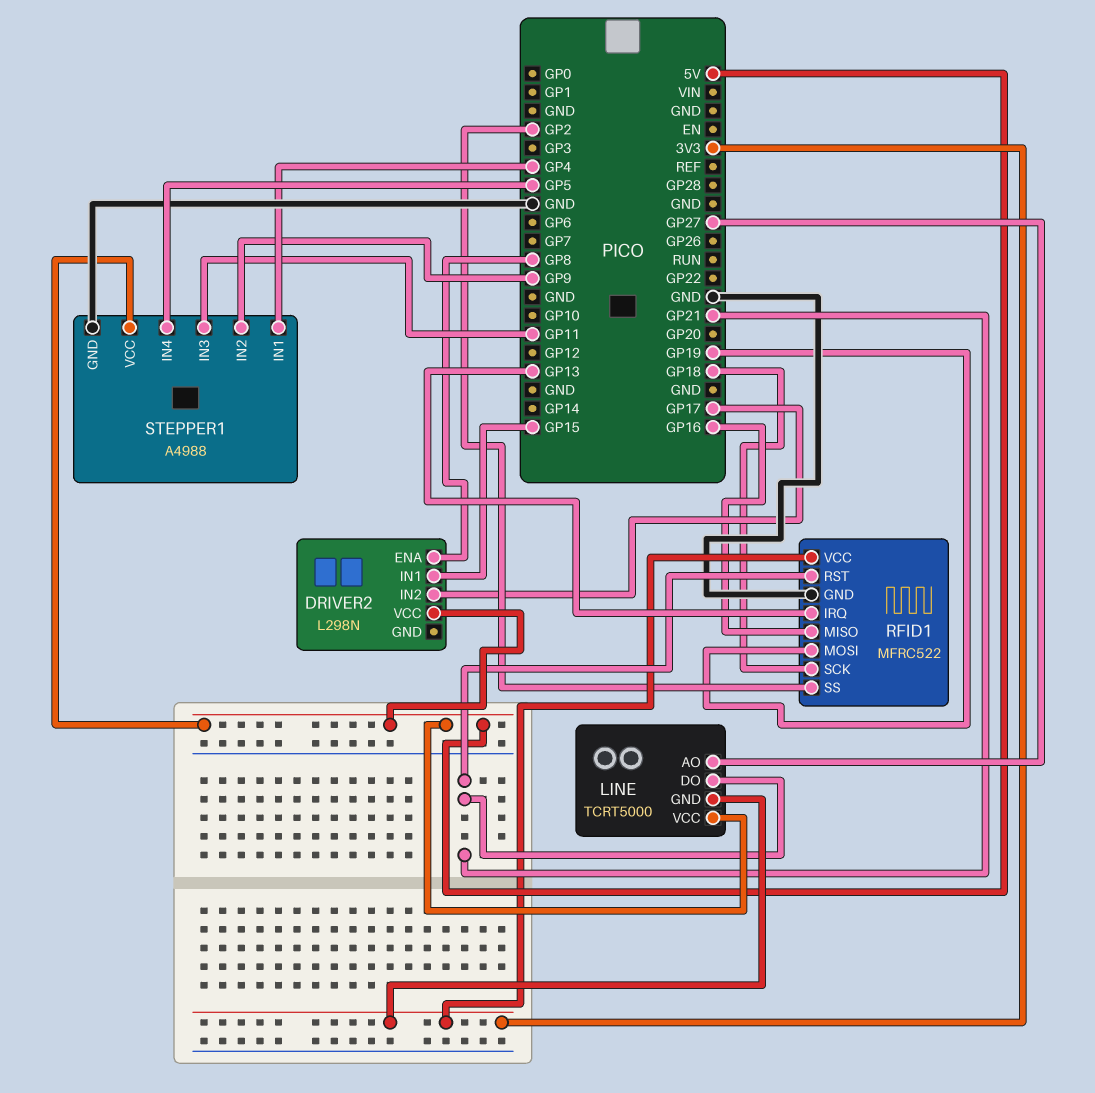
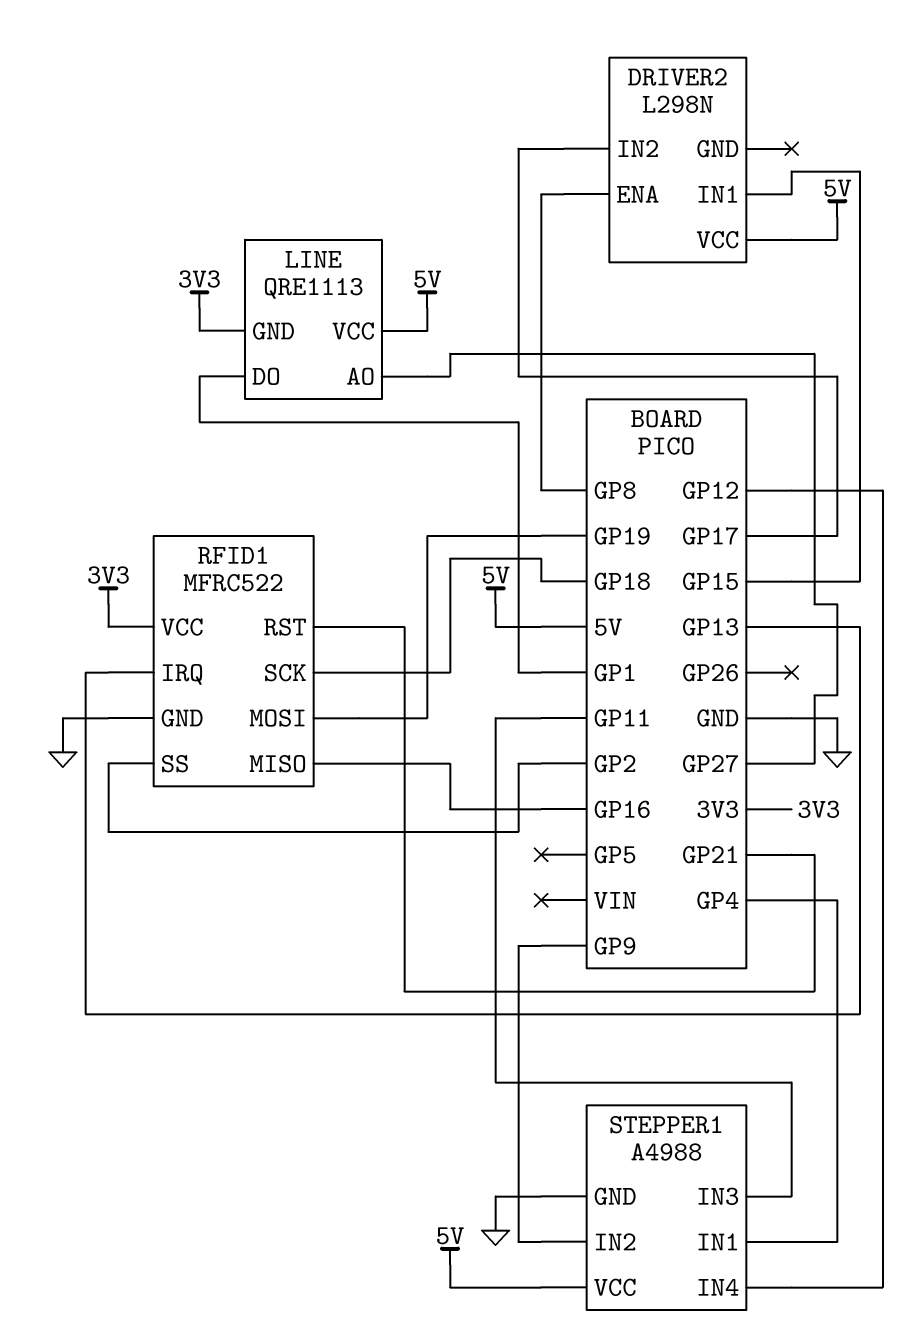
LINE: TCRT5000 -> QRE1113
LINE pin DO: GP21 -> GP1
STEPPER1 pin IN4: GP5 -> GP12

